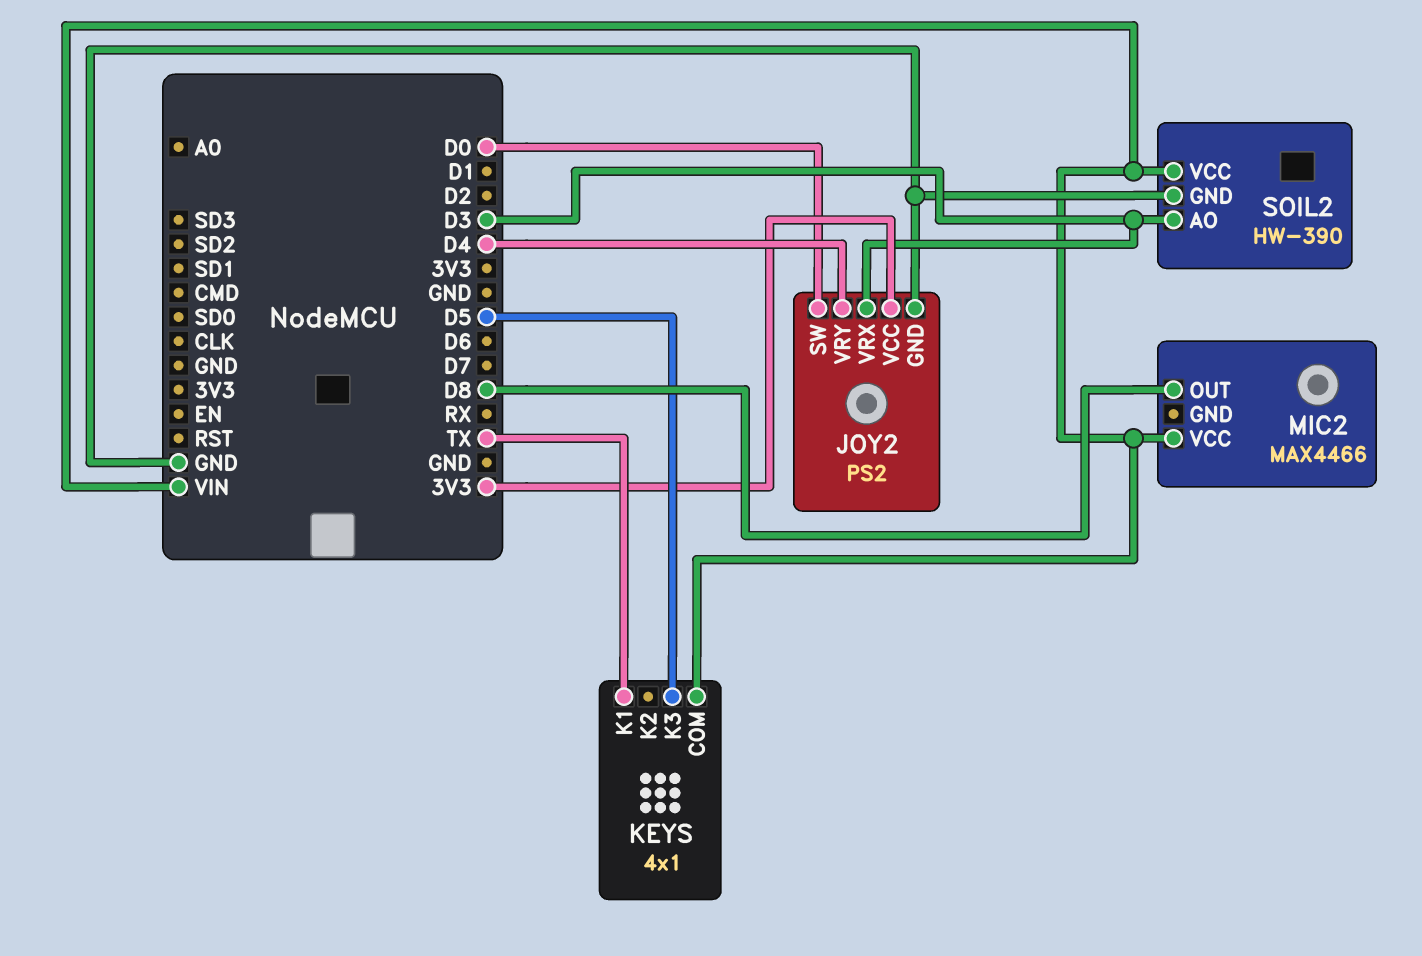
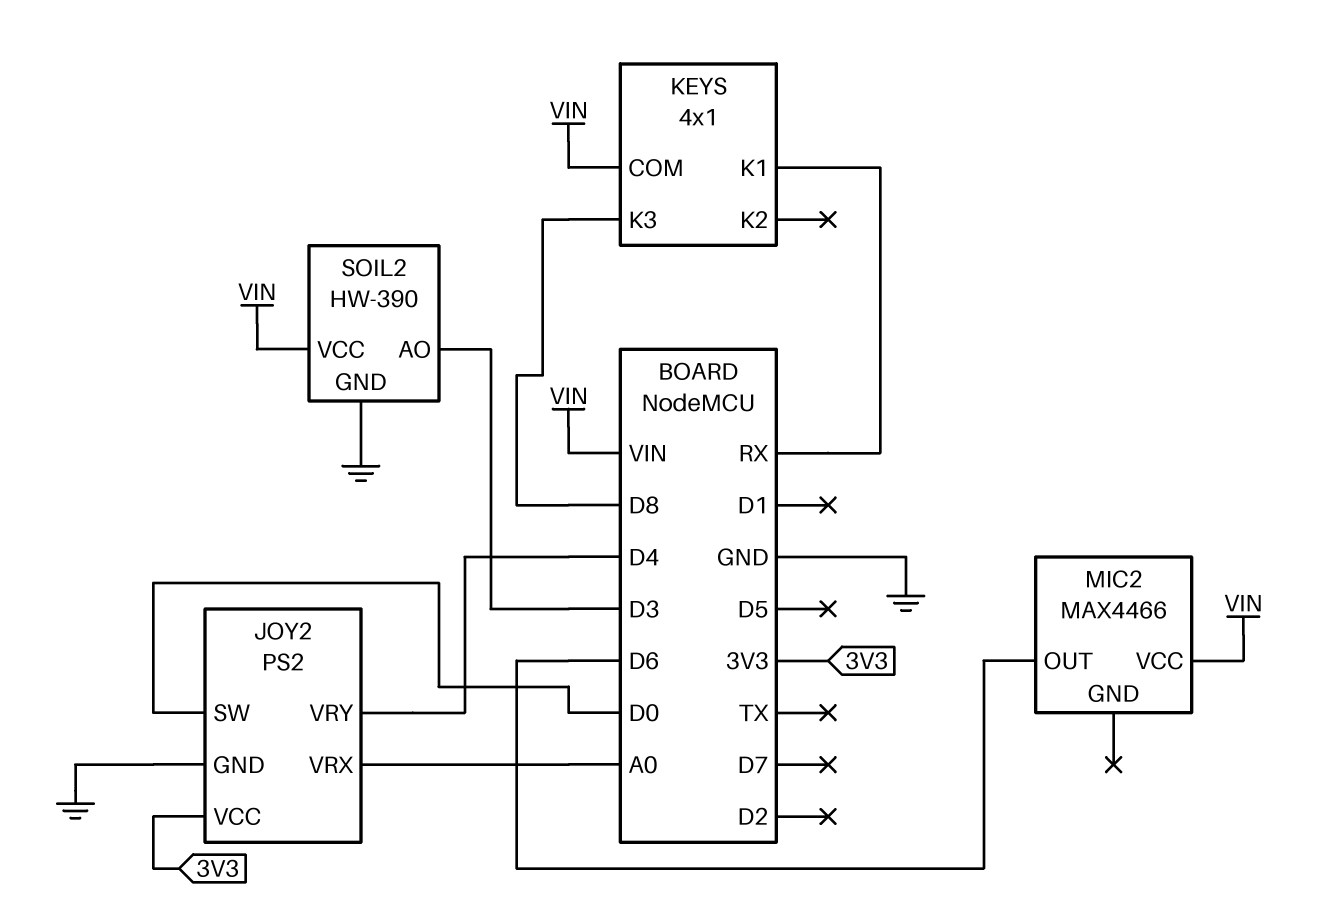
JOY2 pin VRX: D3 -> A0
KEYS pin K1: TX -> RX
KEYS pin K3: D5 -> D8
MIC2 pin OUT: D8 -> D6

